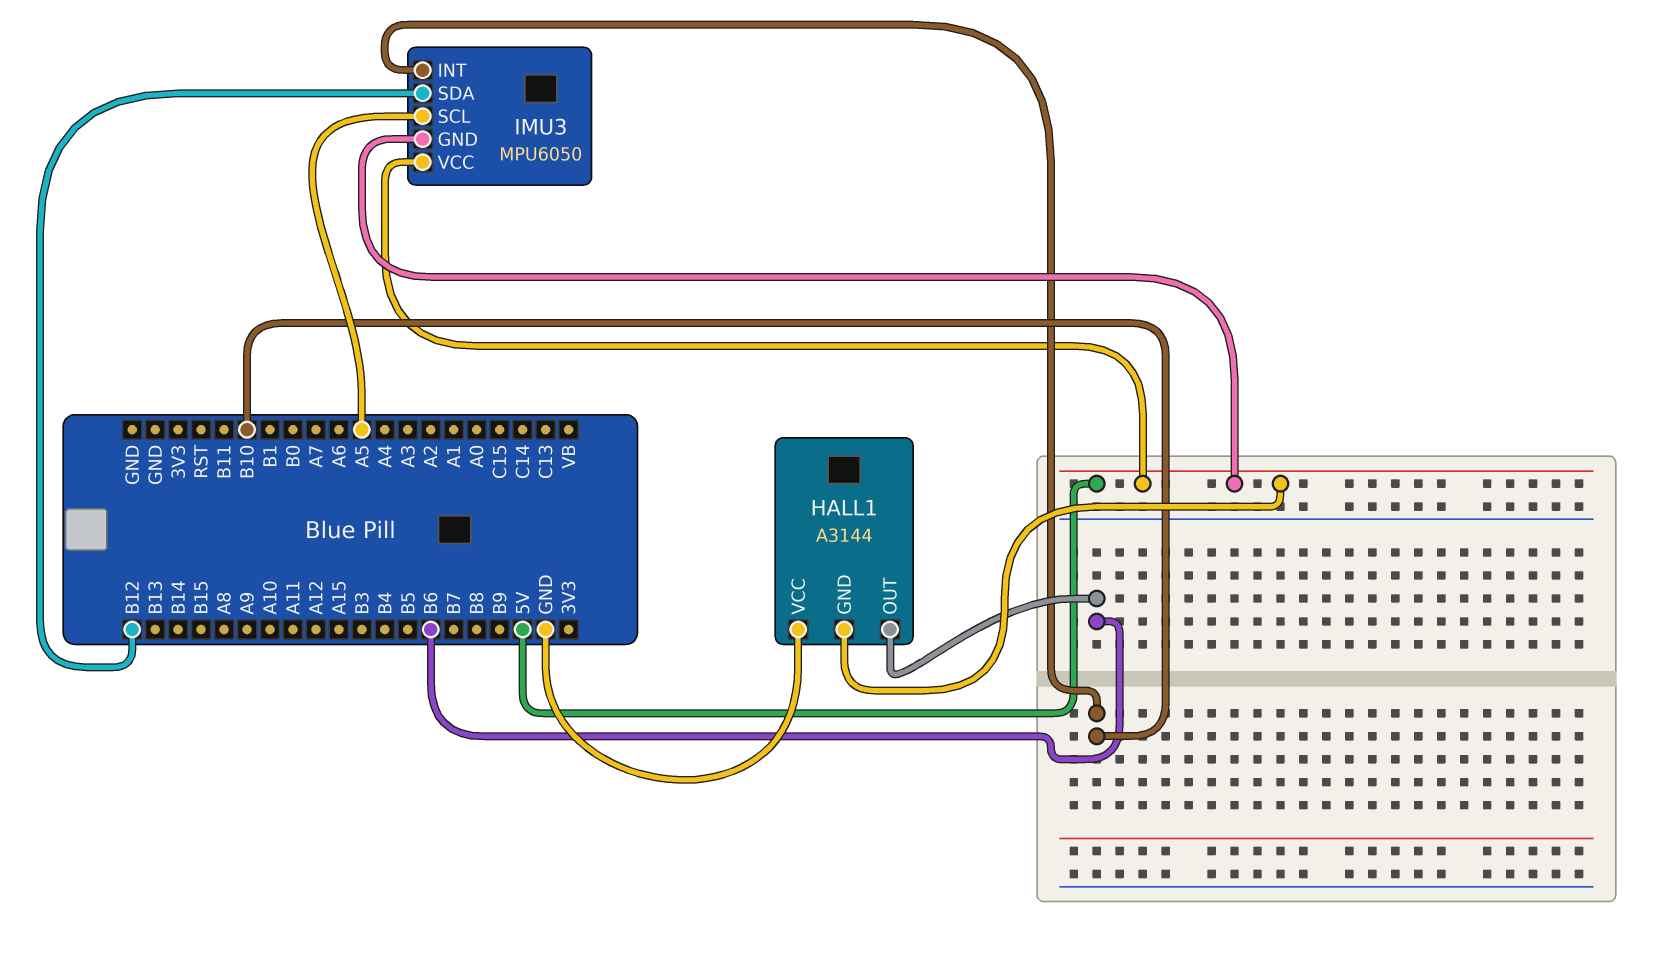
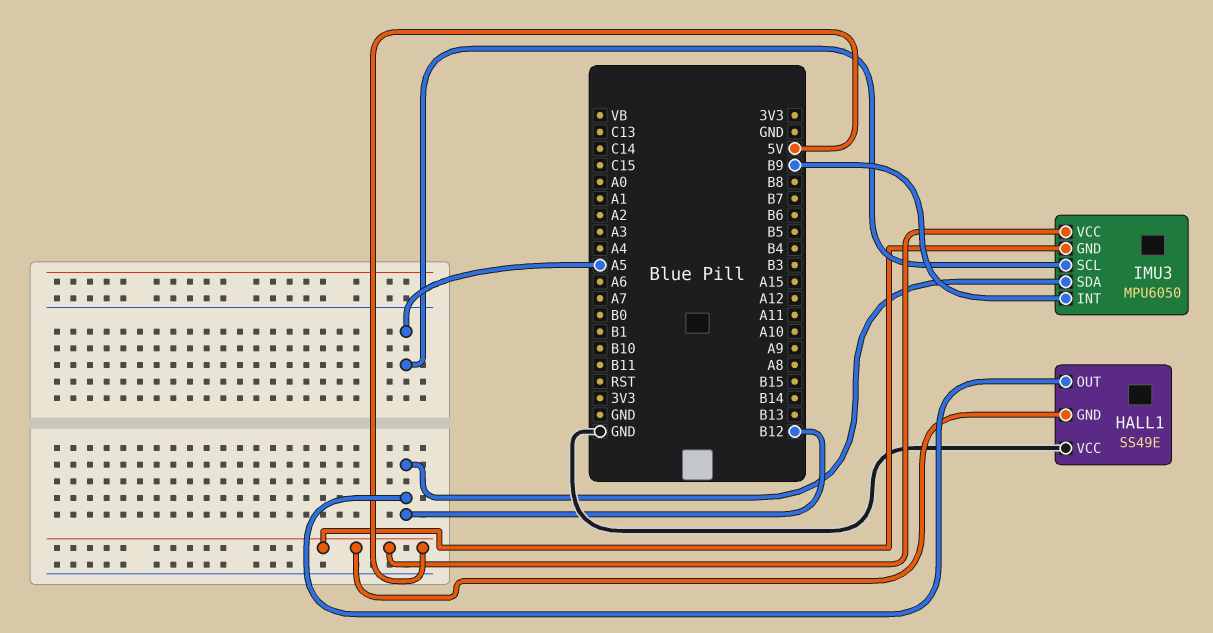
HALL1: A3144 -> SS49E
HALL1 pin OUT: B6 -> B12
IMU3 pin INT: B10 -> B9

